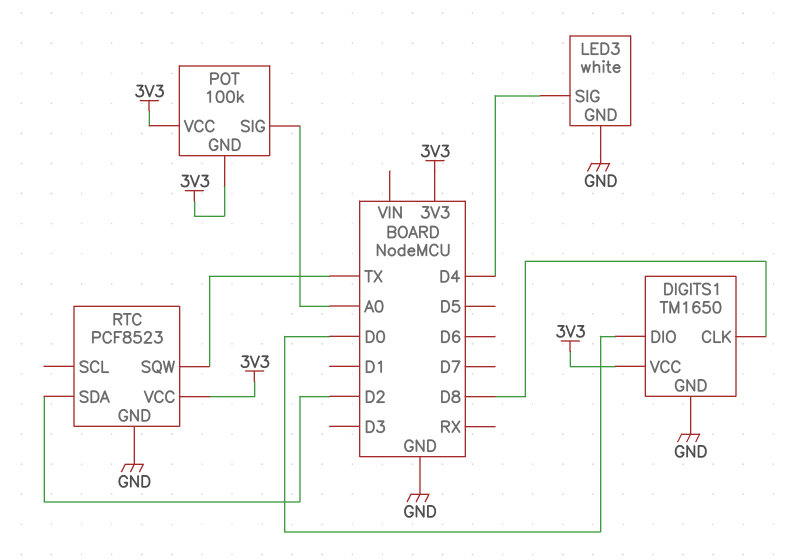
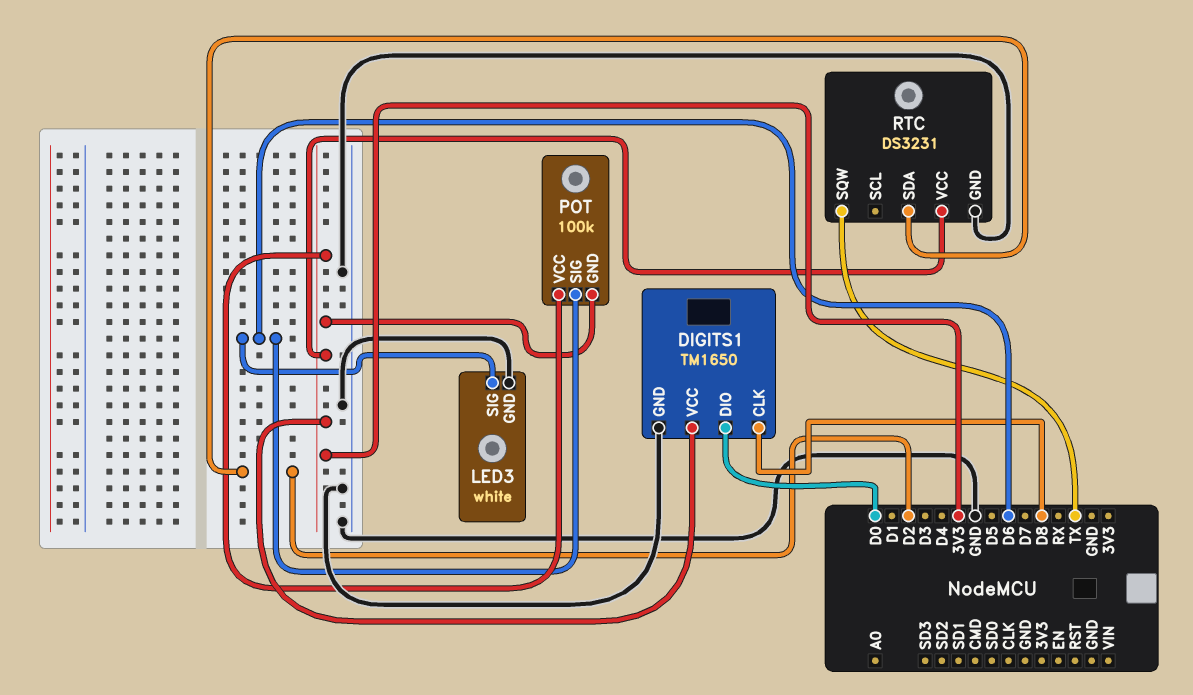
LED3 pin SIG: D4 -> D6
POT pin SIG: A0 -> D6
RTC: PCF8523 -> DS3231

